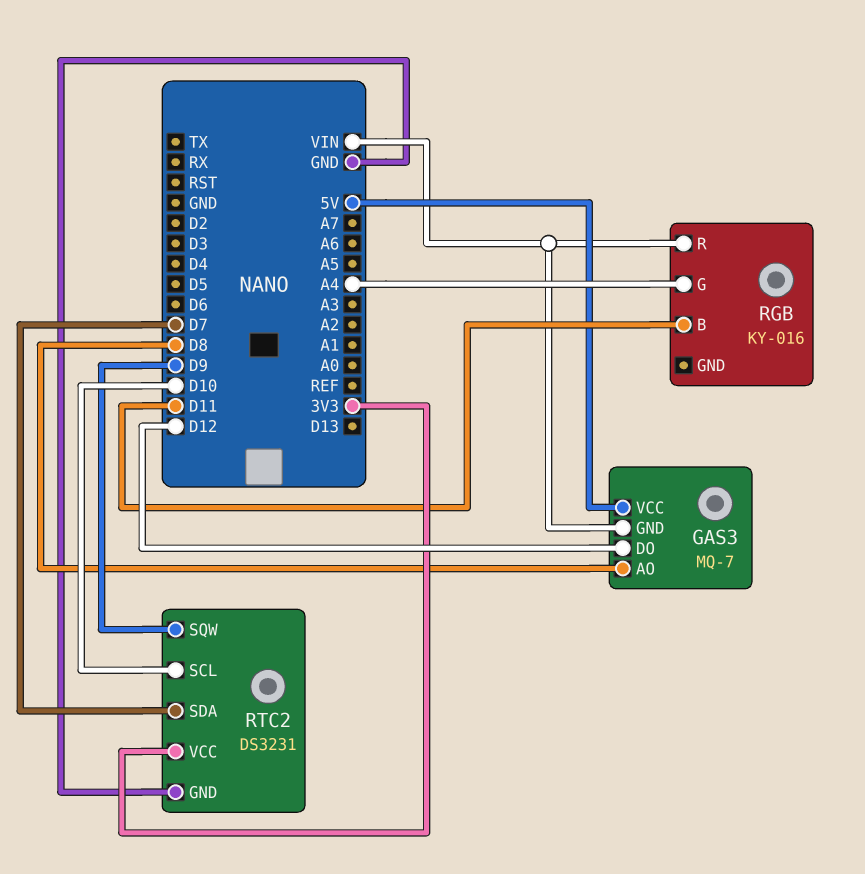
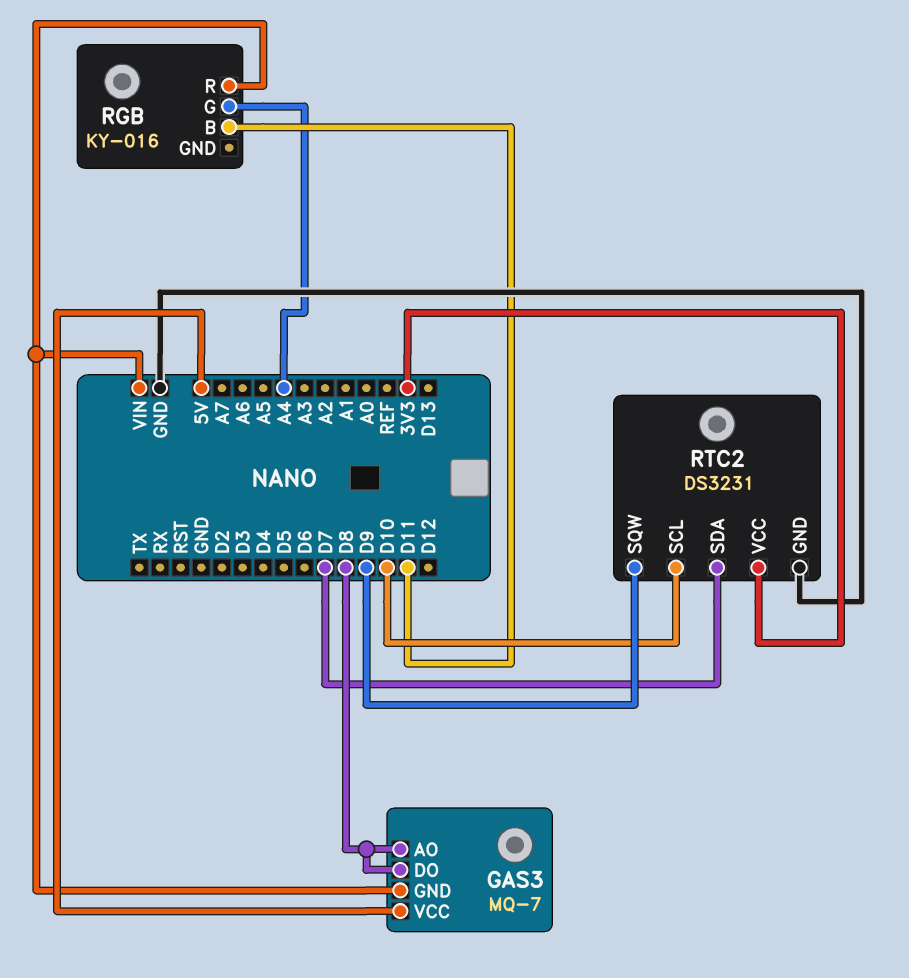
GAS3 pin DO: D12 -> D8

